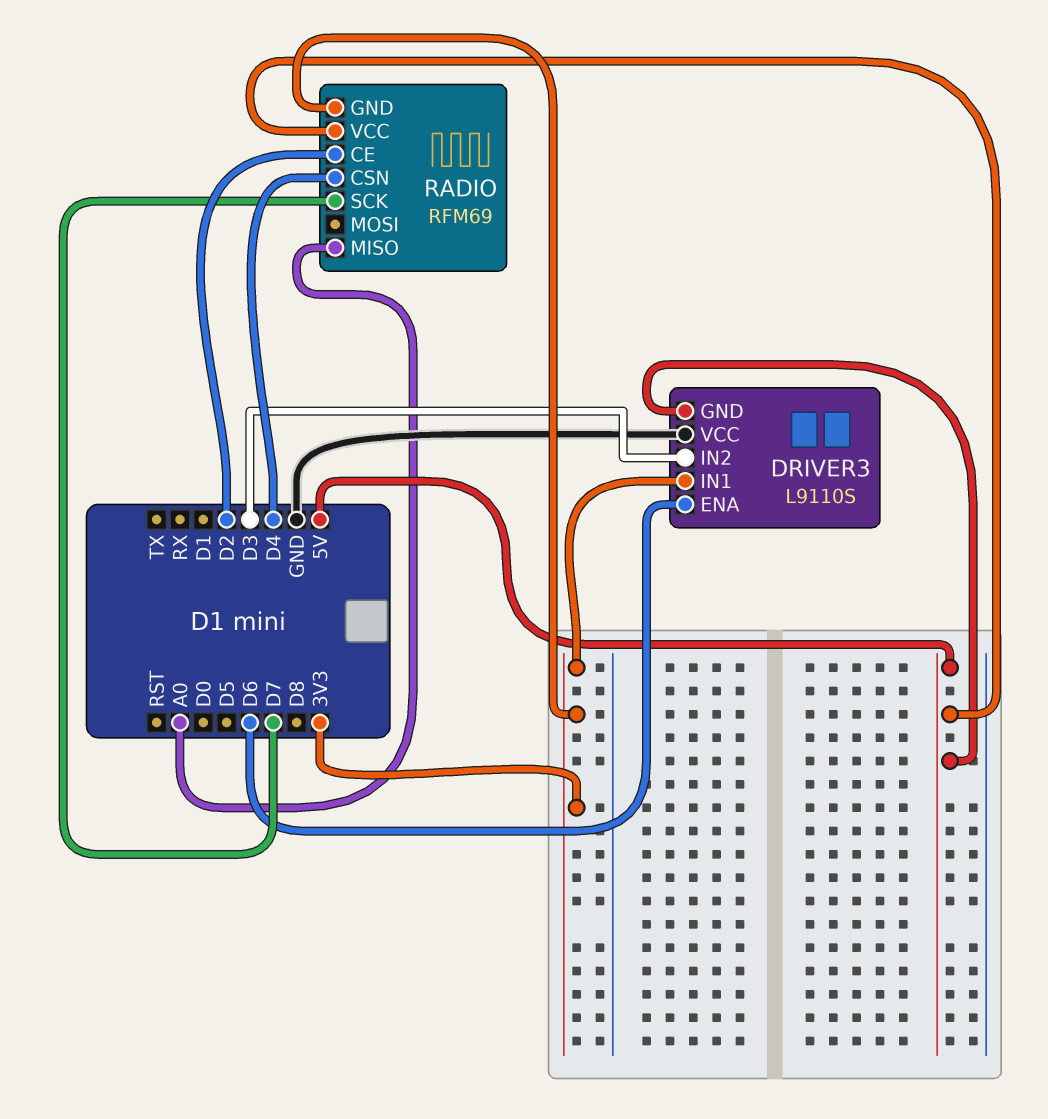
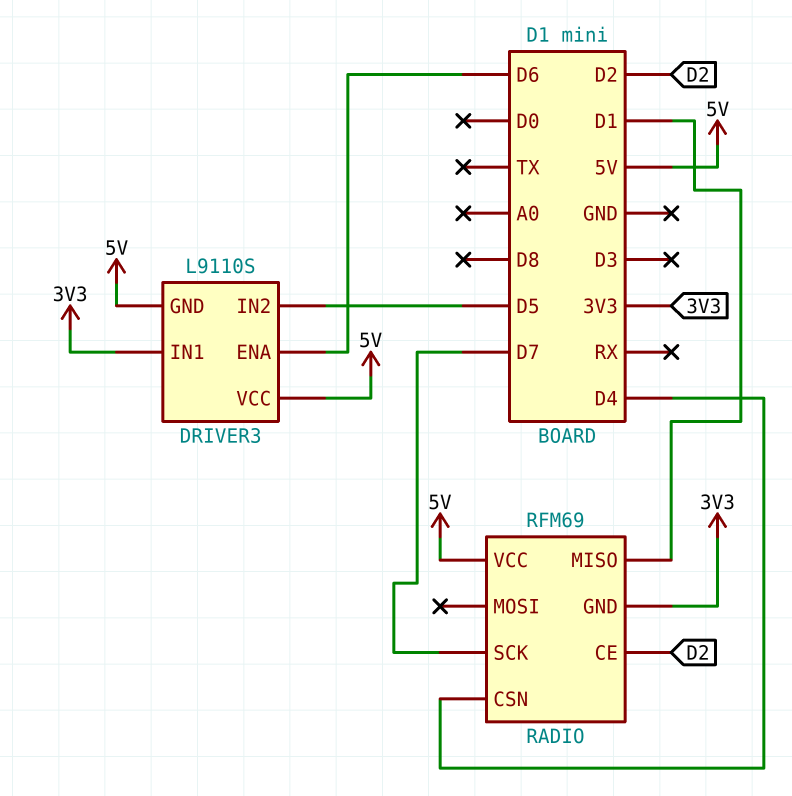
DRIVER3 pin IN2: D3 -> D5
DRIVER3 pin VCC: GND -> 5V
RADIO pin MISO: A0 -> D1

